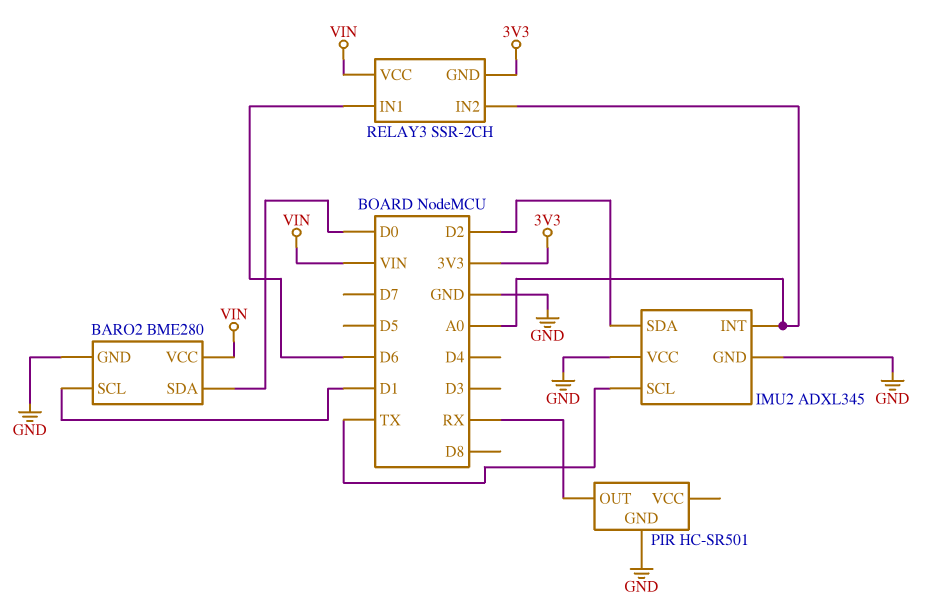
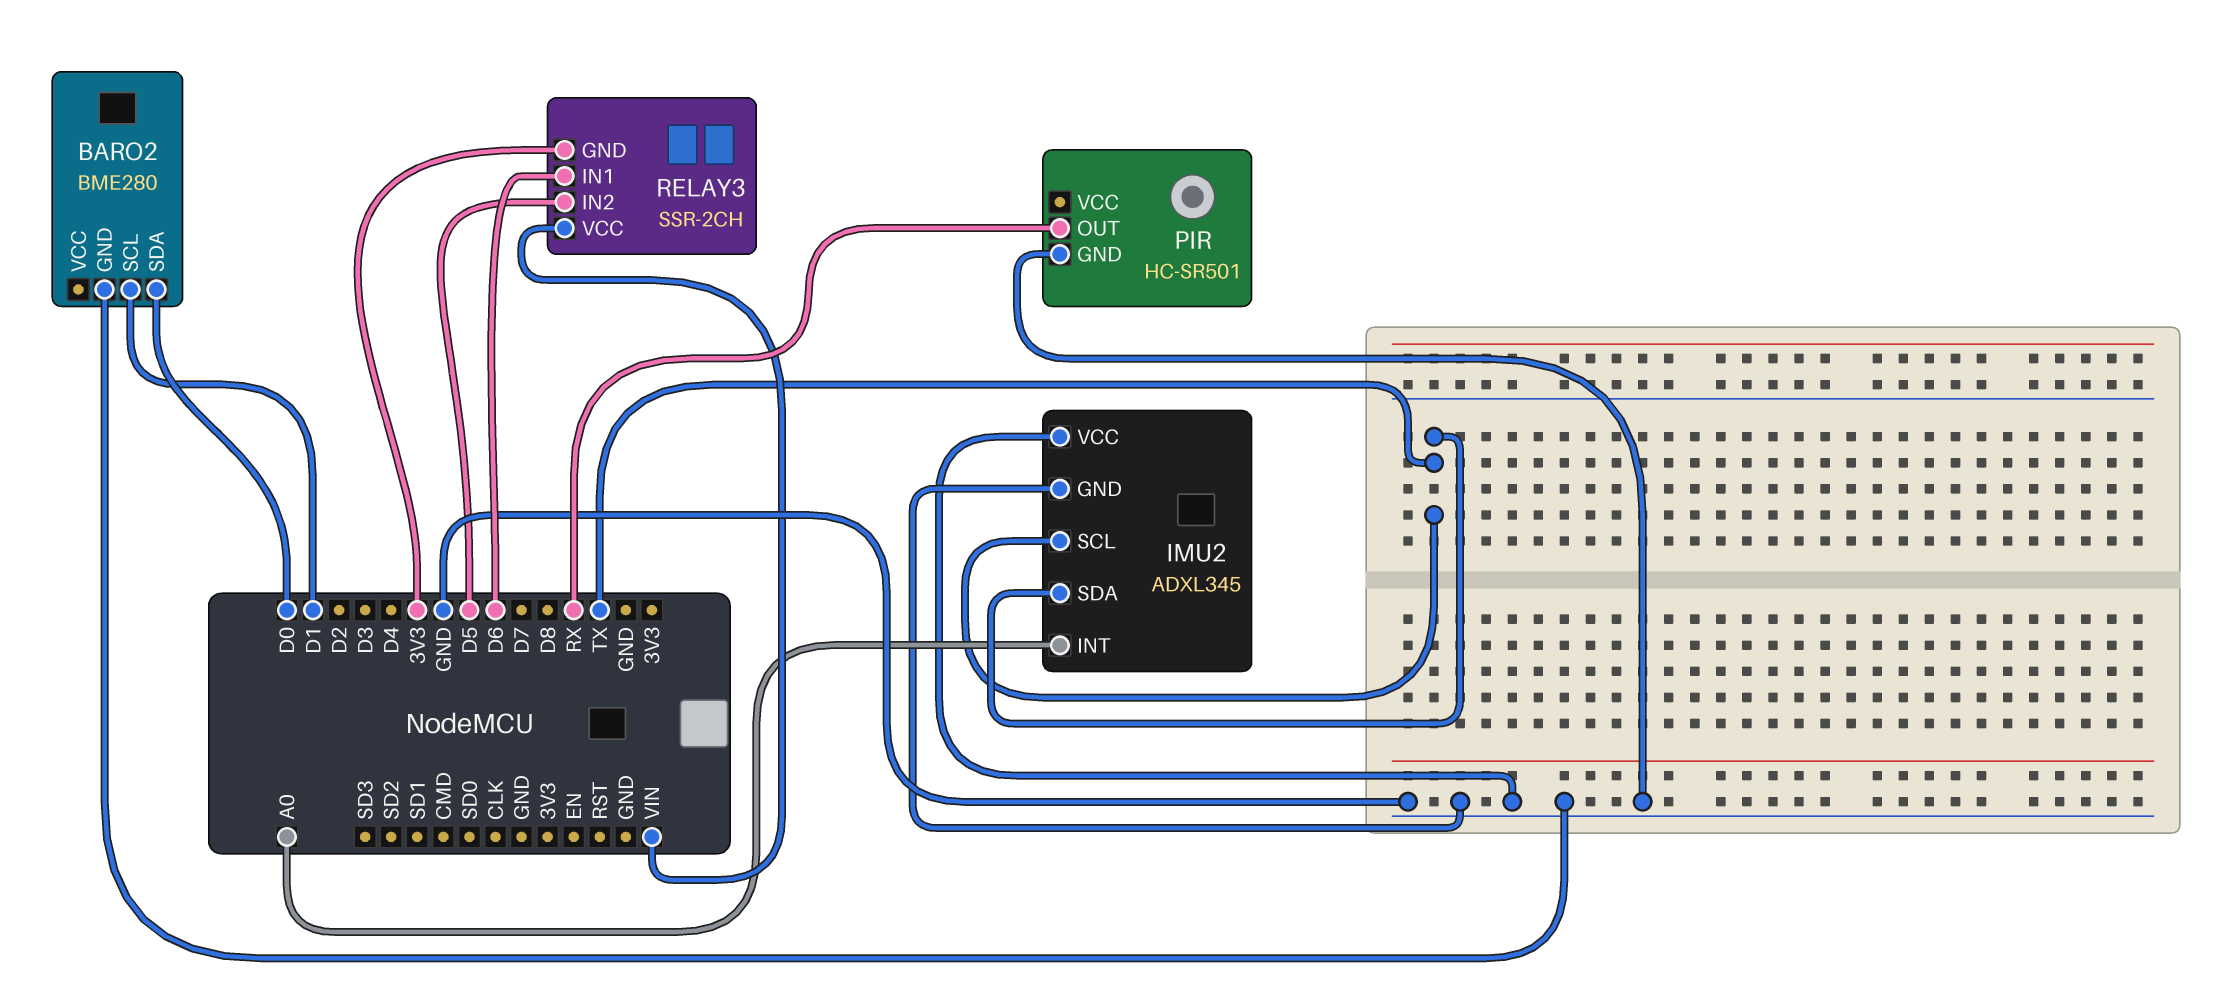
BARO2 pin VCC: VIN -> none
IMU2 pin SDA: D2 -> TX
RELAY3 pin IN2: A0 -> D5

